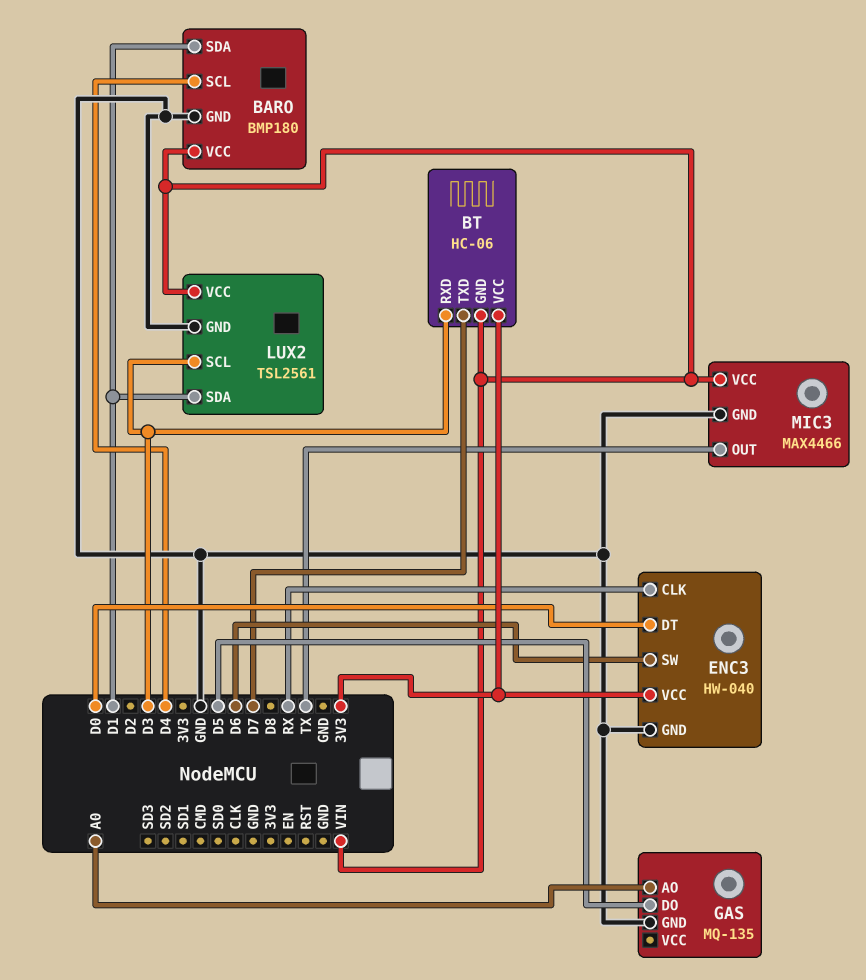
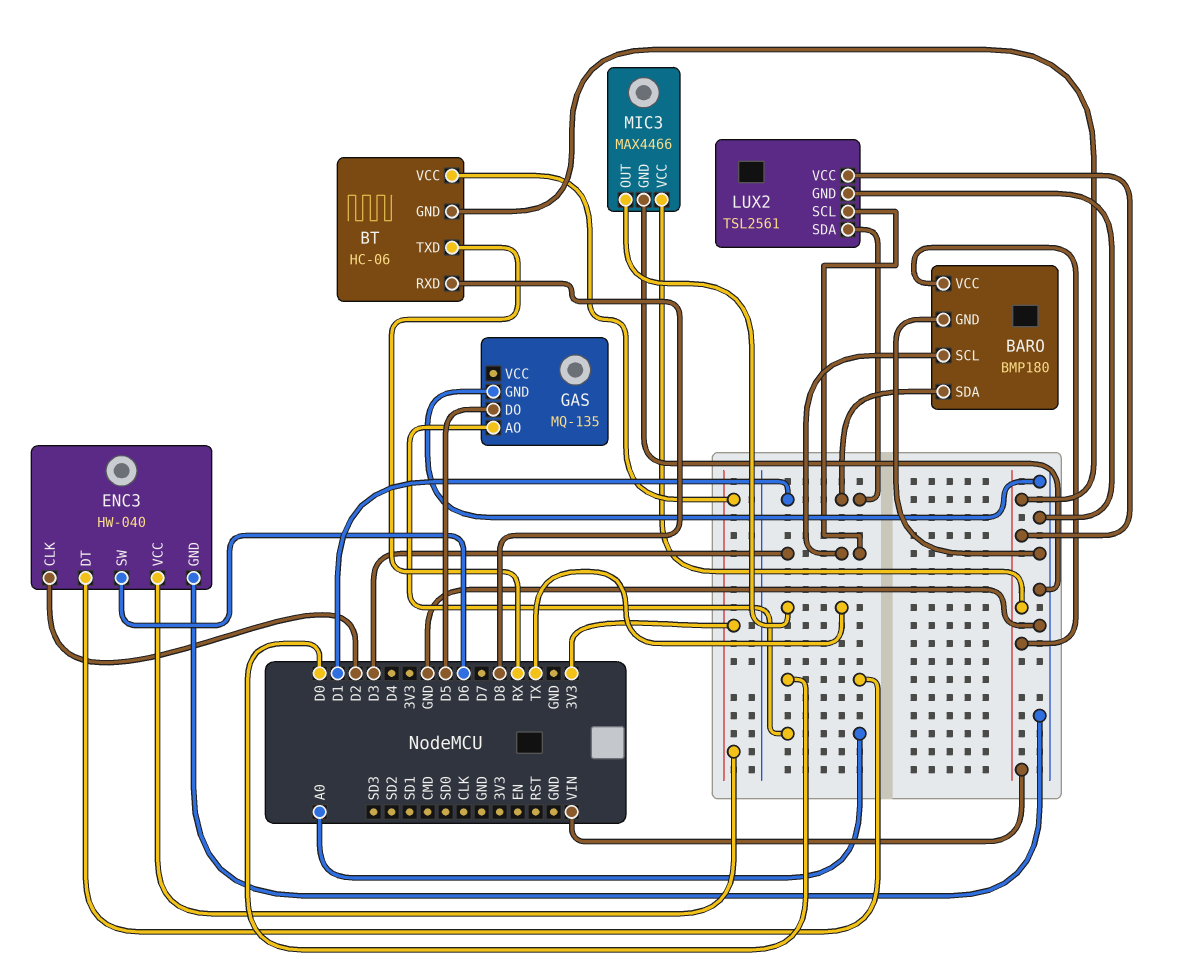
BARO pin SCL: D4 -> D3
BT pin RXD: D3 -> D8
BT pin TXD: D7 -> RX
ENC3 pin CLK: RX -> D2

